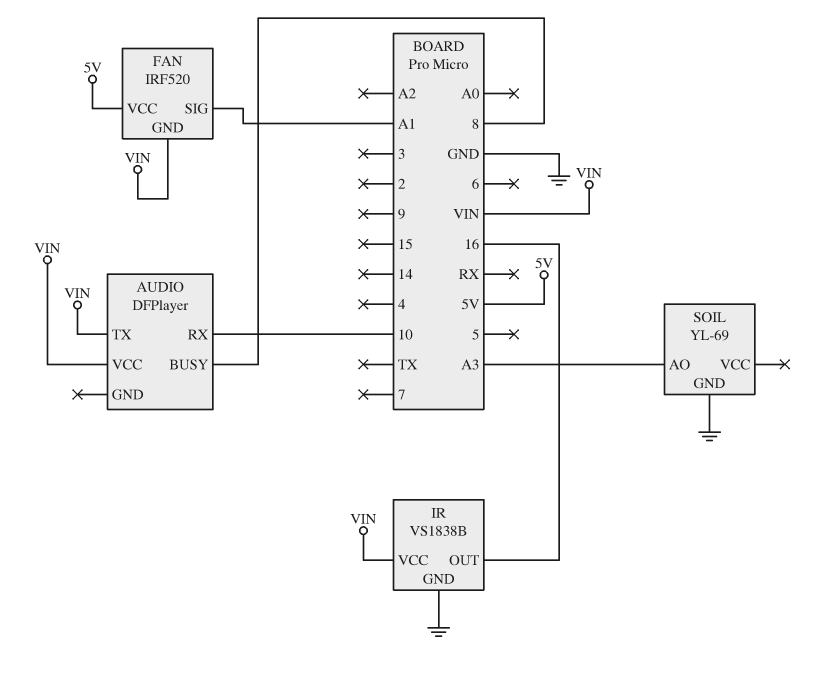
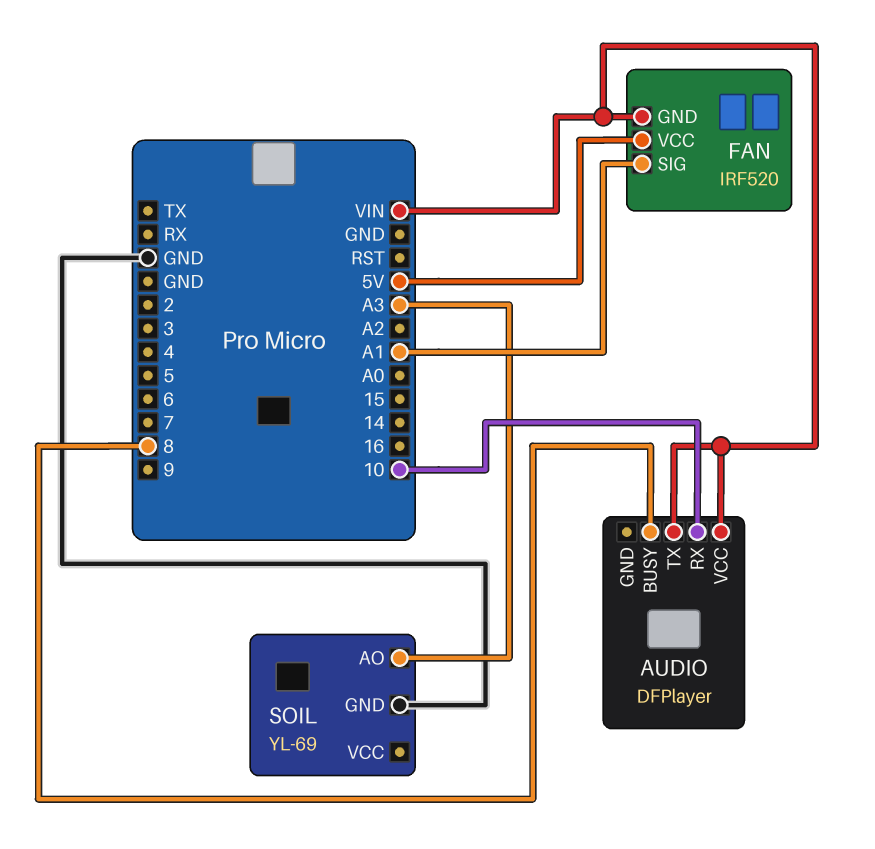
IR: VS1838B -> none
IR pin GND: GND -> none
IR pin OUT: 16 -> none
IR pin VCC: VIN -> none

